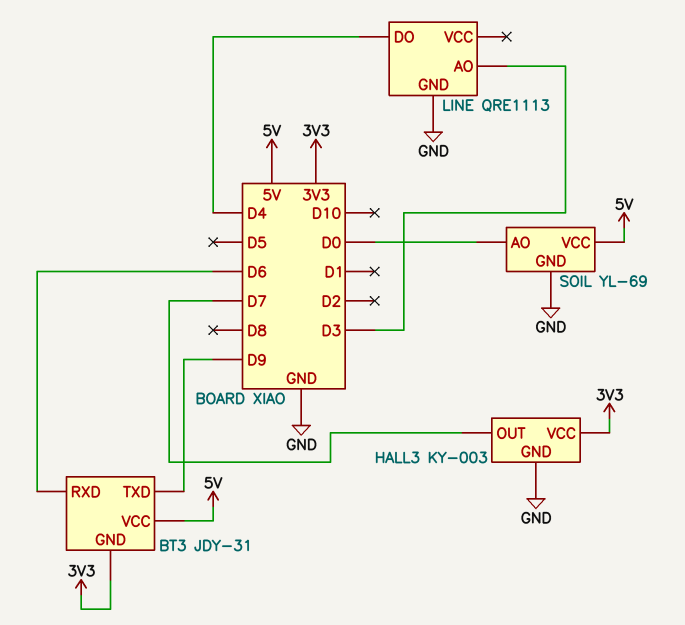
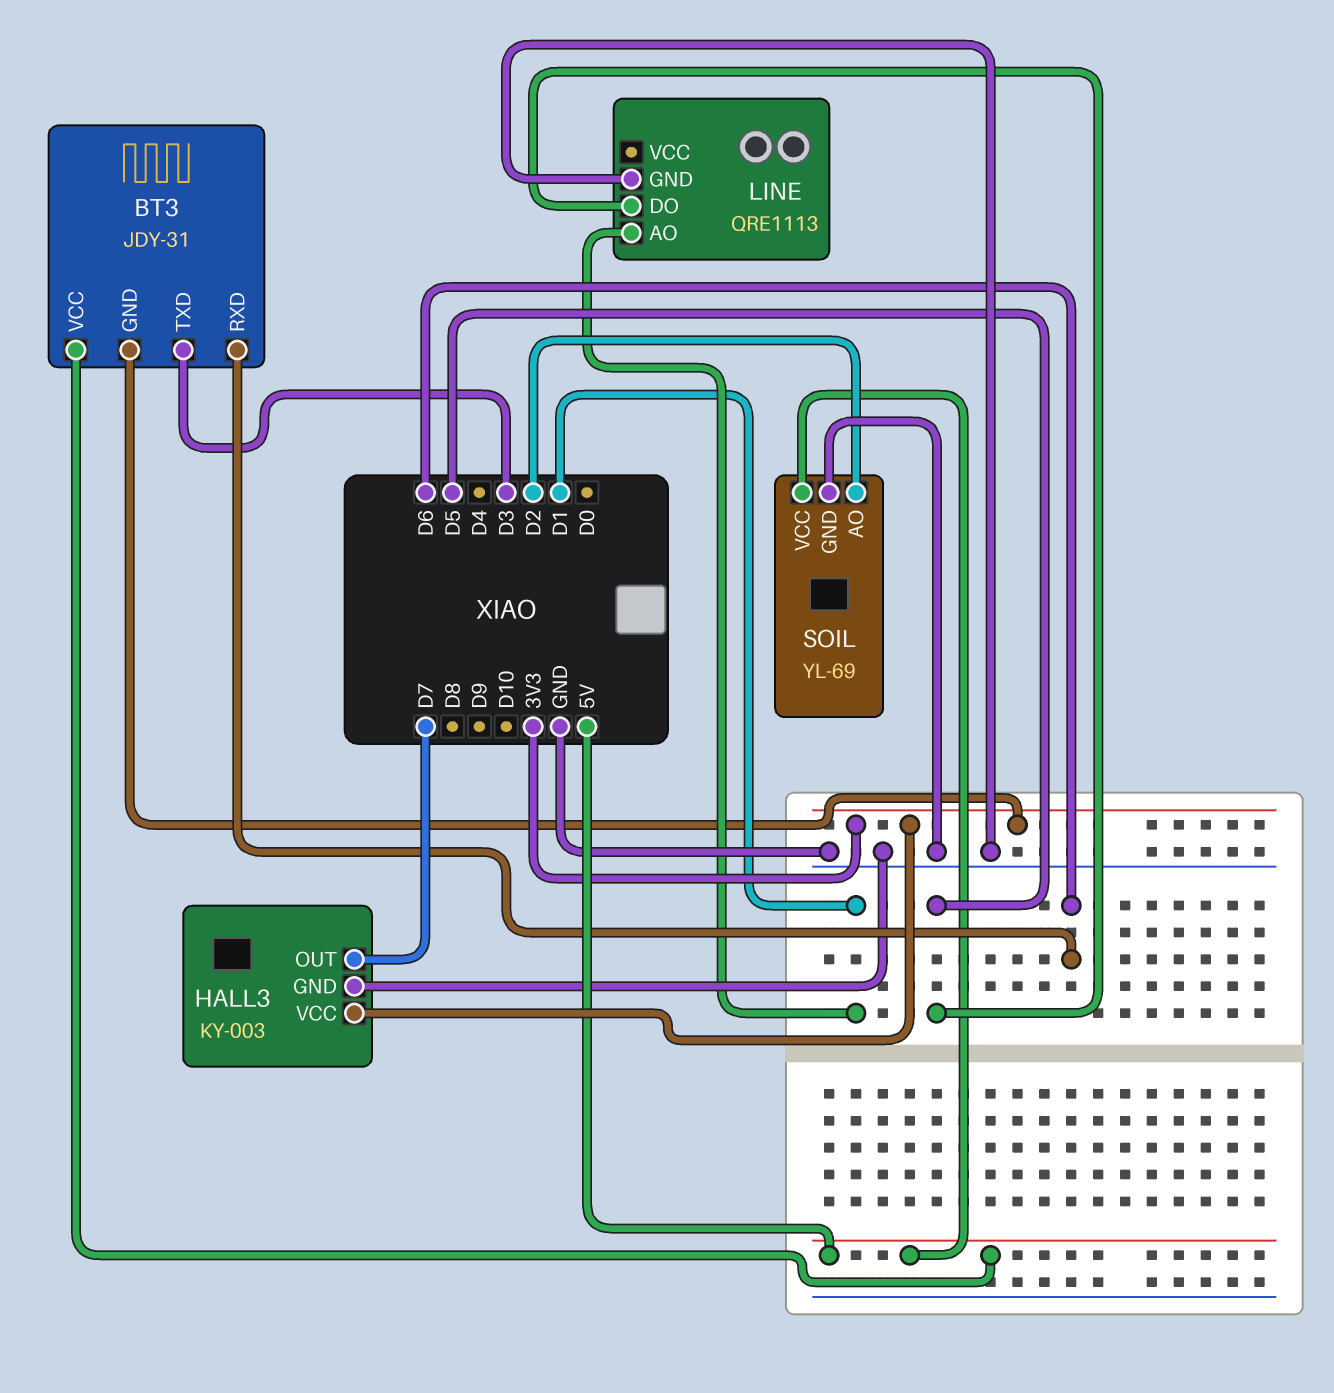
BT3 pin TXD: D9 -> D3
LINE pin AO: D3 -> D1
LINE pin DO: D4 -> D5
SOIL pin AO: D0 -> D2

